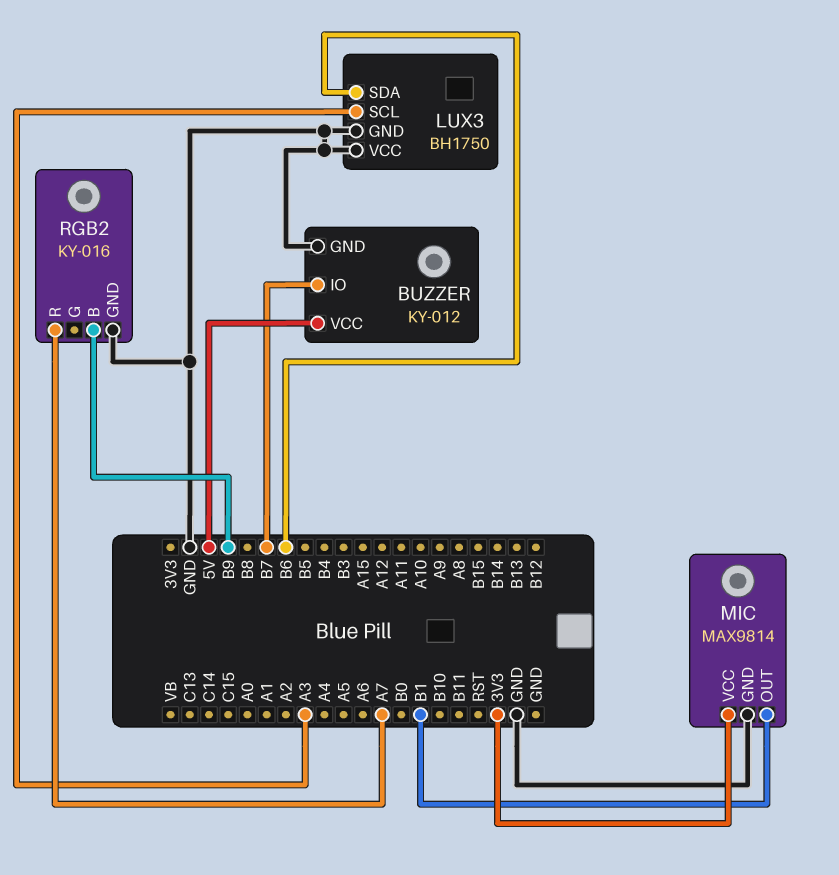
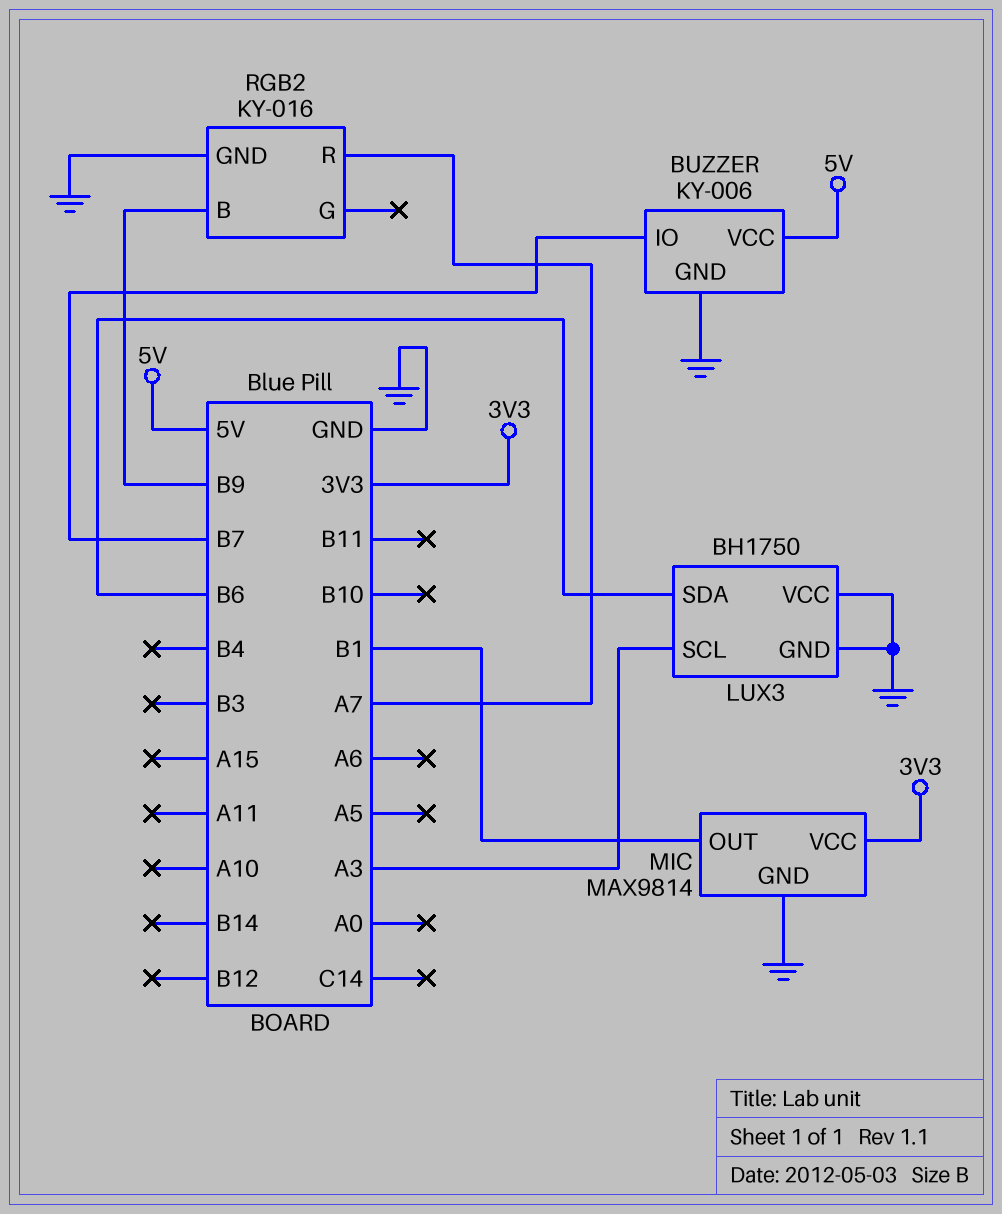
BUZZER: KY-012 -> KY-006

